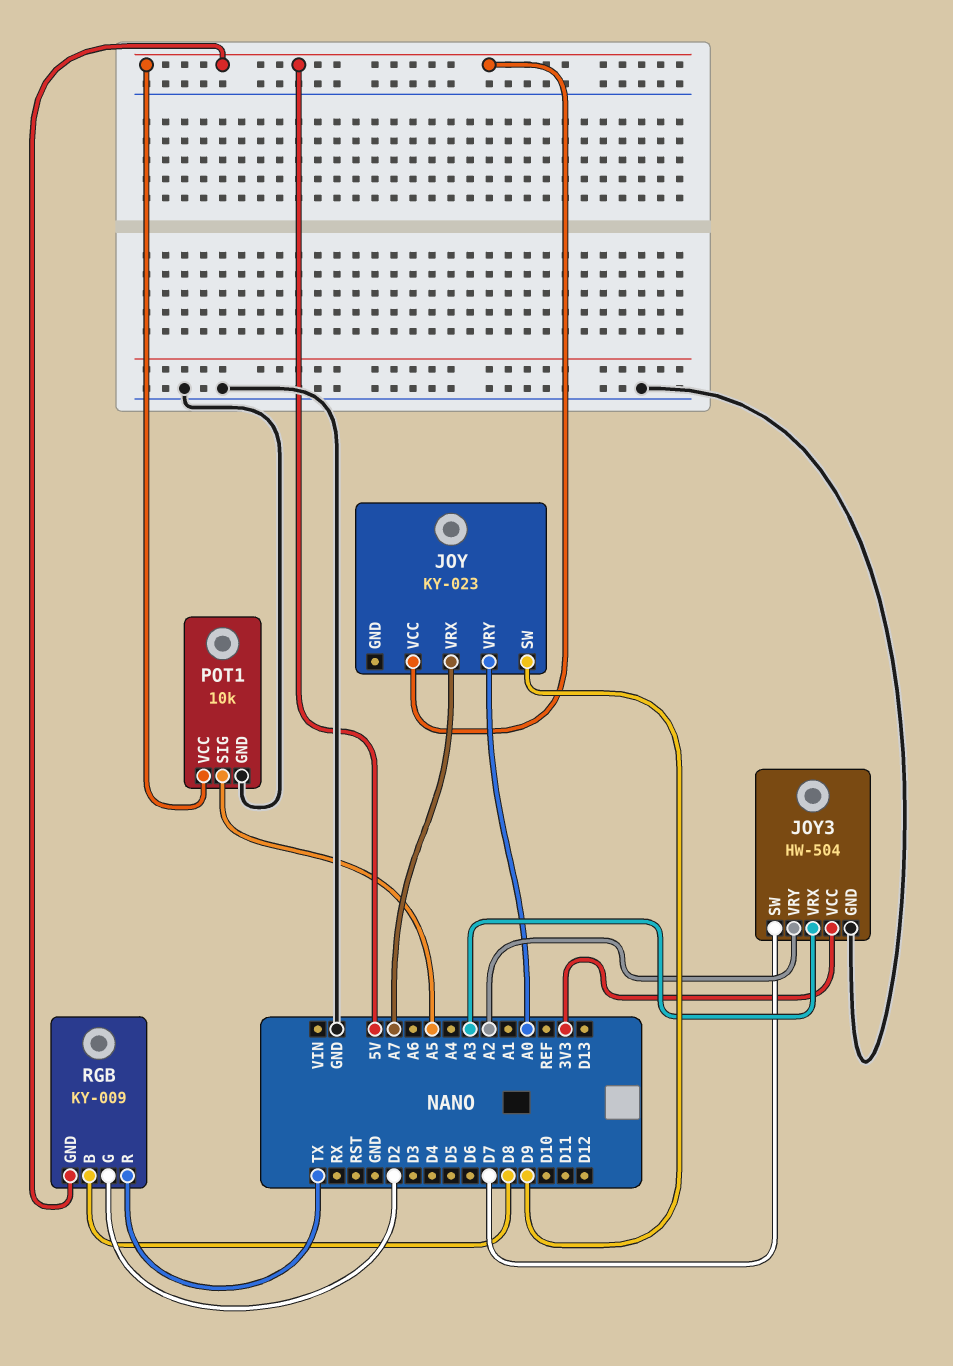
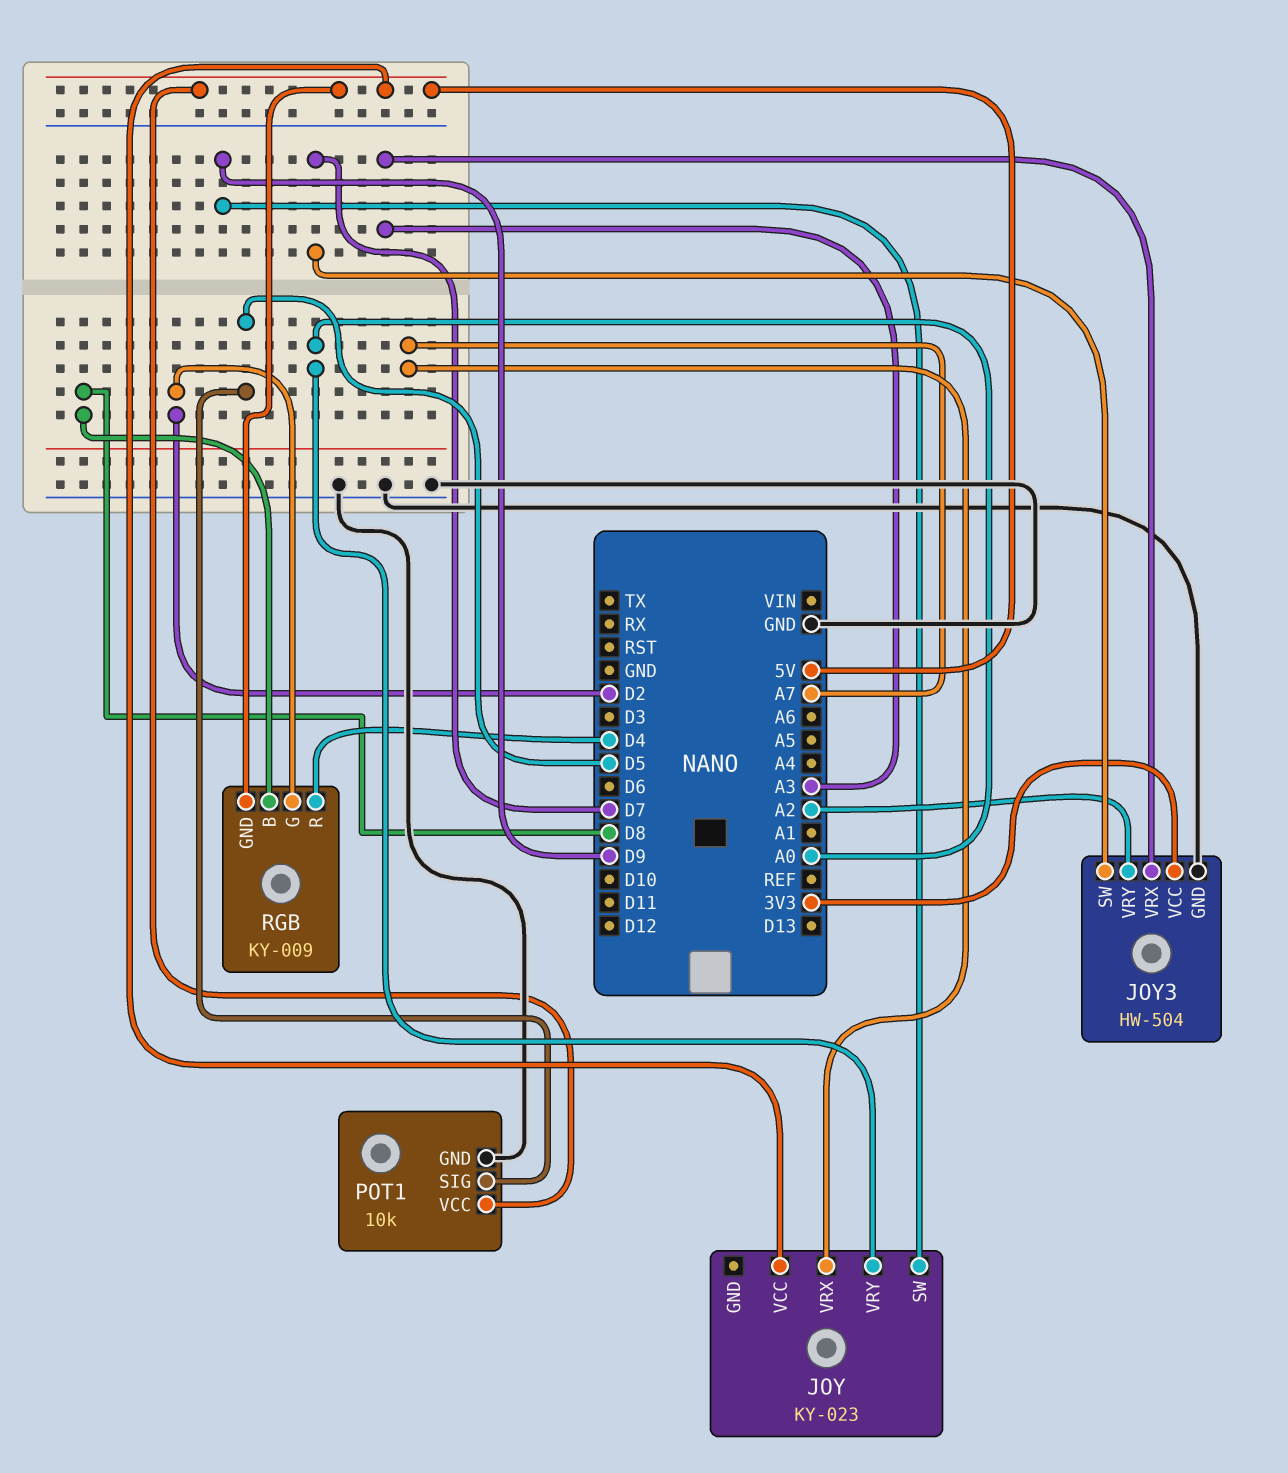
POT1 pin SIG: A5 -> D5
RGB pin R: TX -> D4

